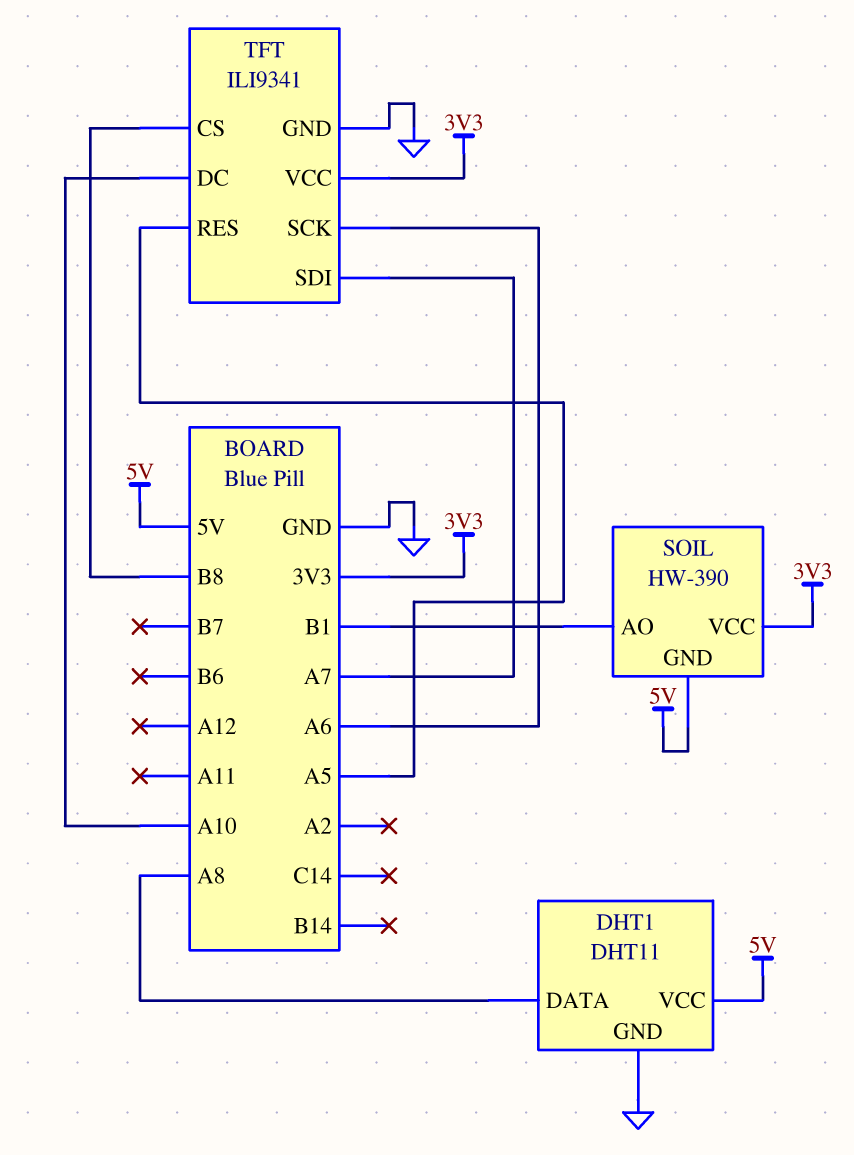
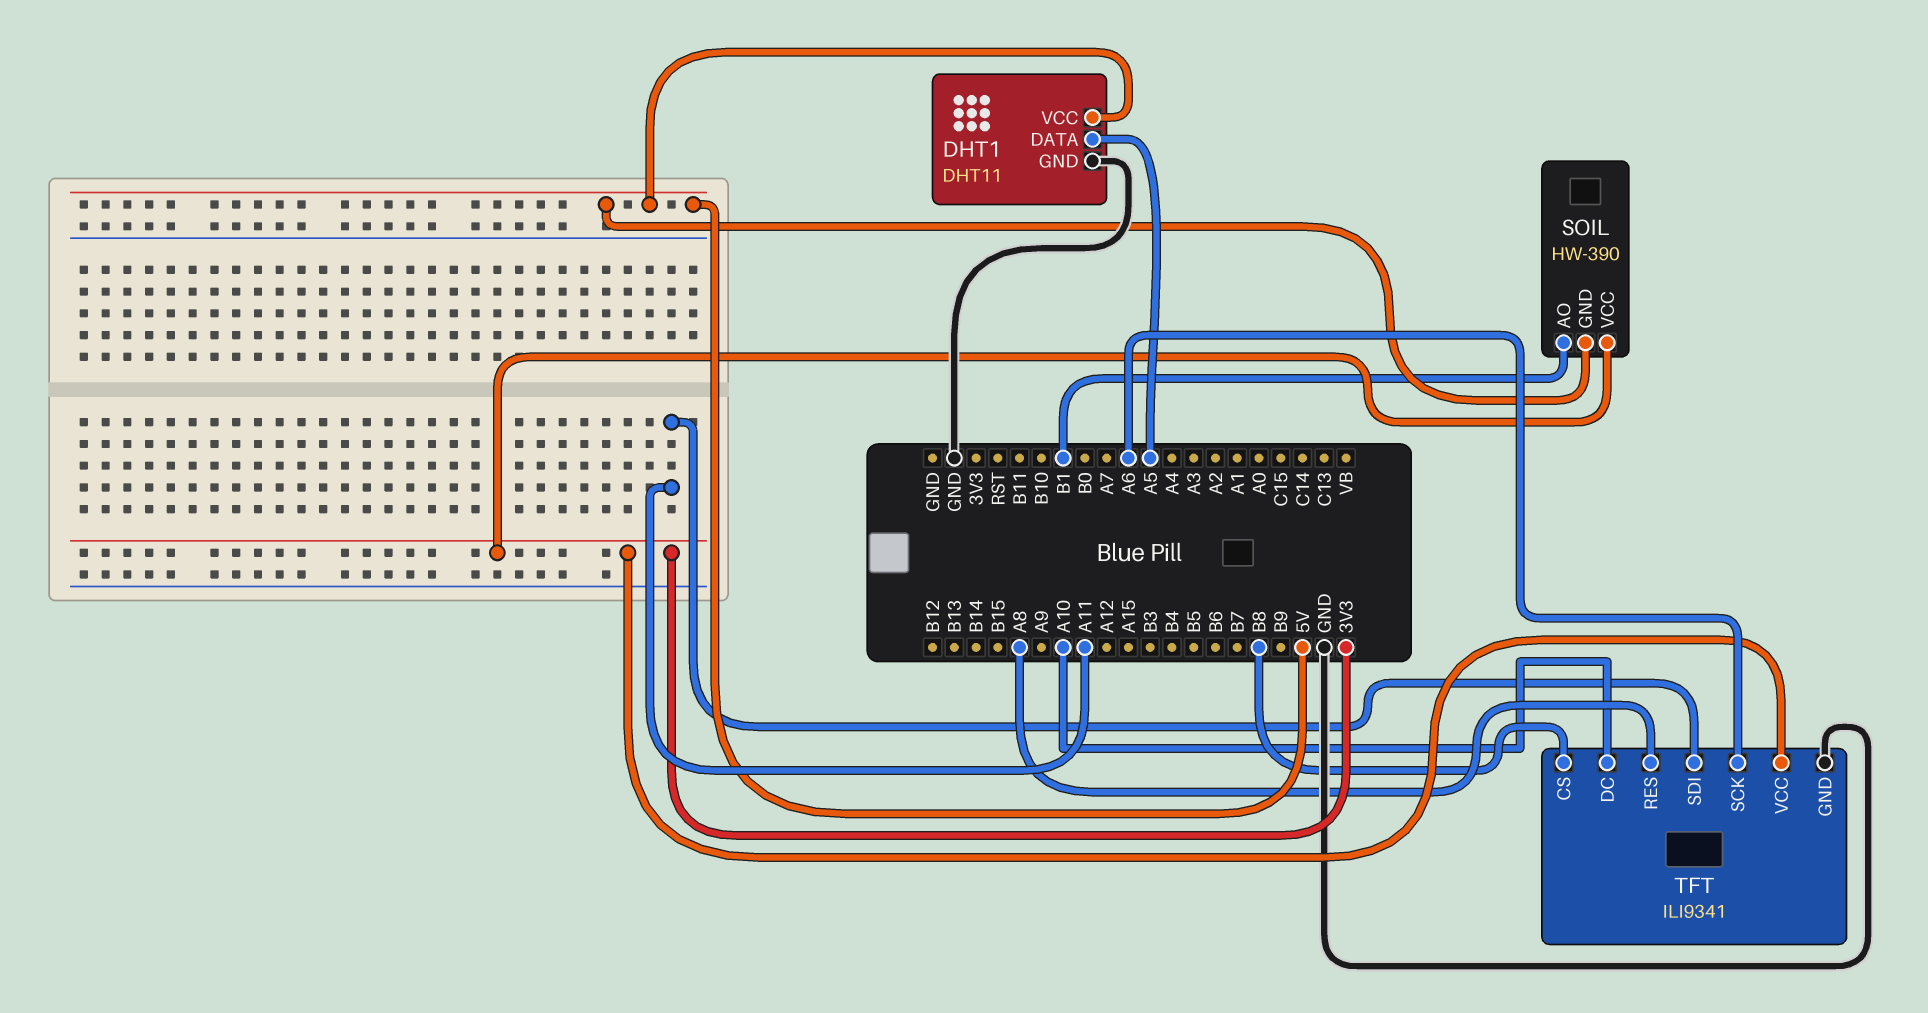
DHT1 pin DATA: A8 -> A5
TFT pin RES: A5 -> A8
TFT pin SDI: A7 -> A11

